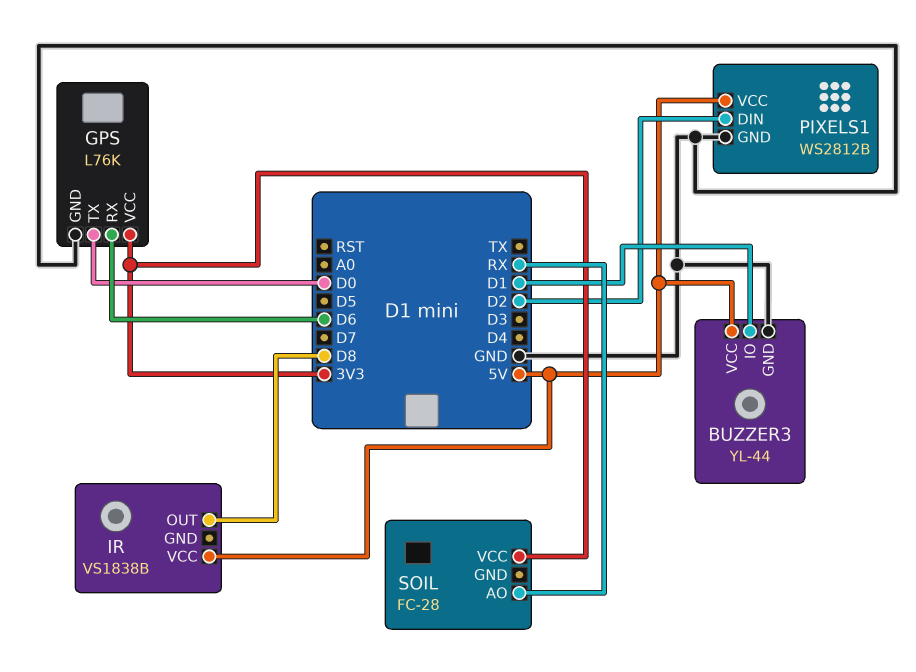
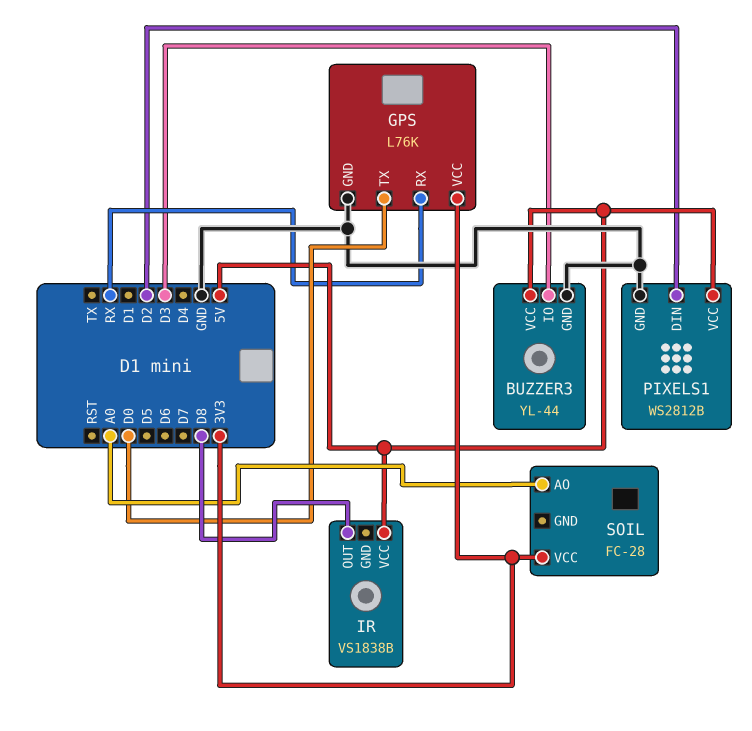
BUZZER3 pin IO: D1 -> D3
GPS pin RX: D6 -> RX
SOIL pin AO: RX -> A0

